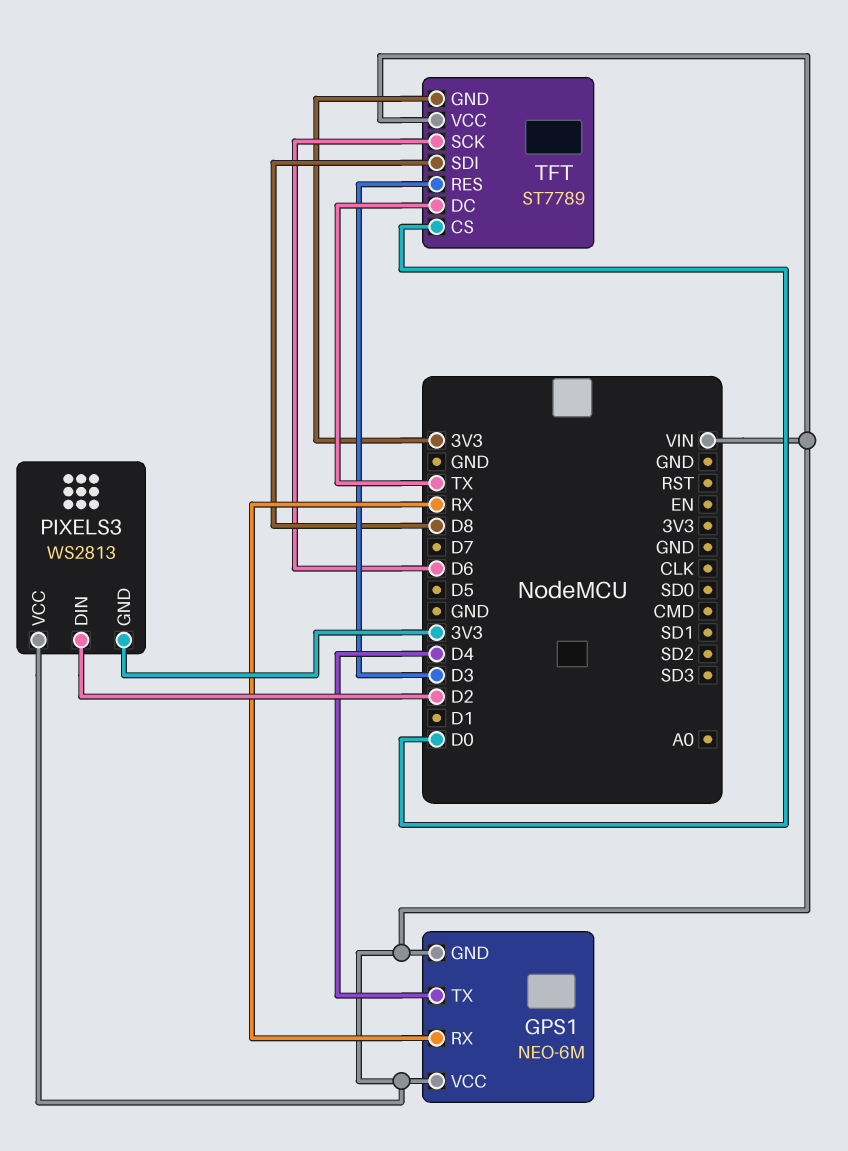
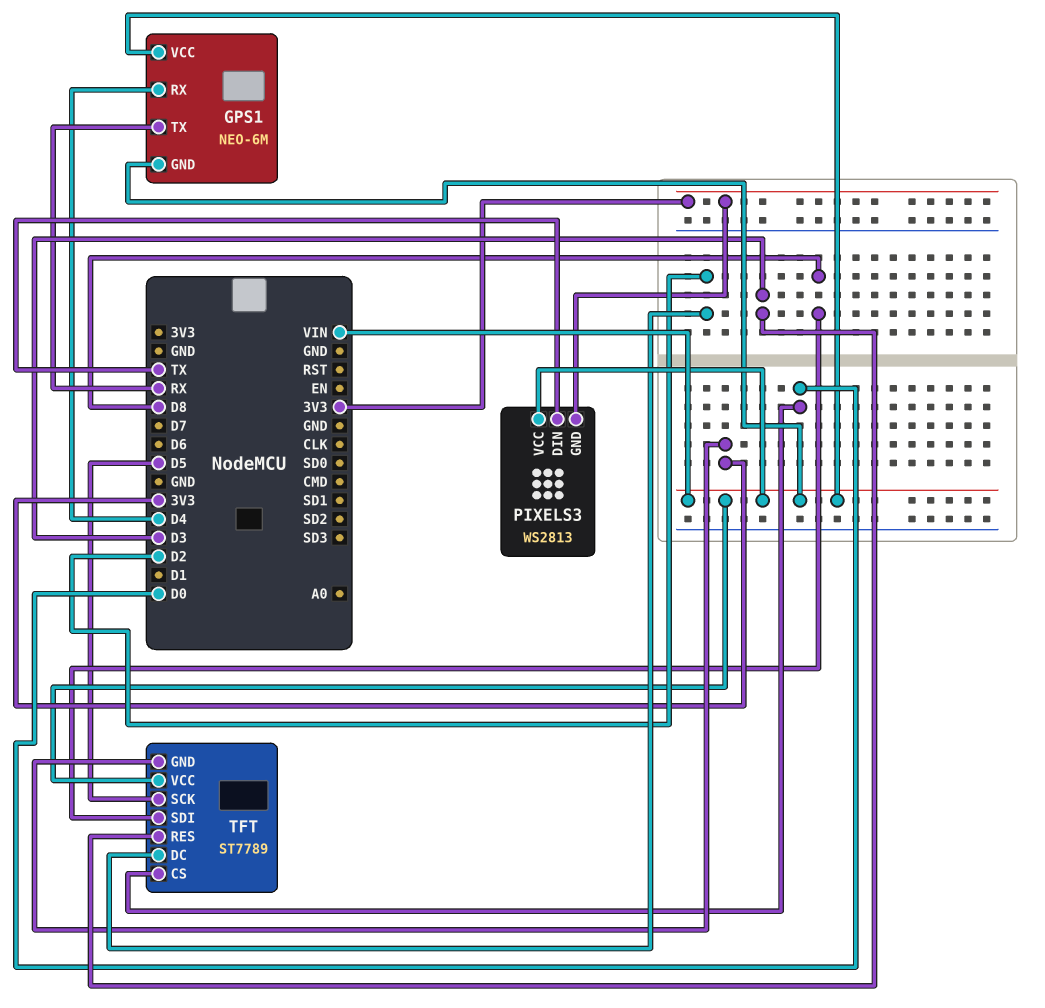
GPS1 pin RX: RX -> D4
GPS1 pin TX: D4 -> RX
PIXELS3 pin DIN: D2 -> TX
TFT pin DC: TX -> D2
TFT pin SCK: D6 -> D5

